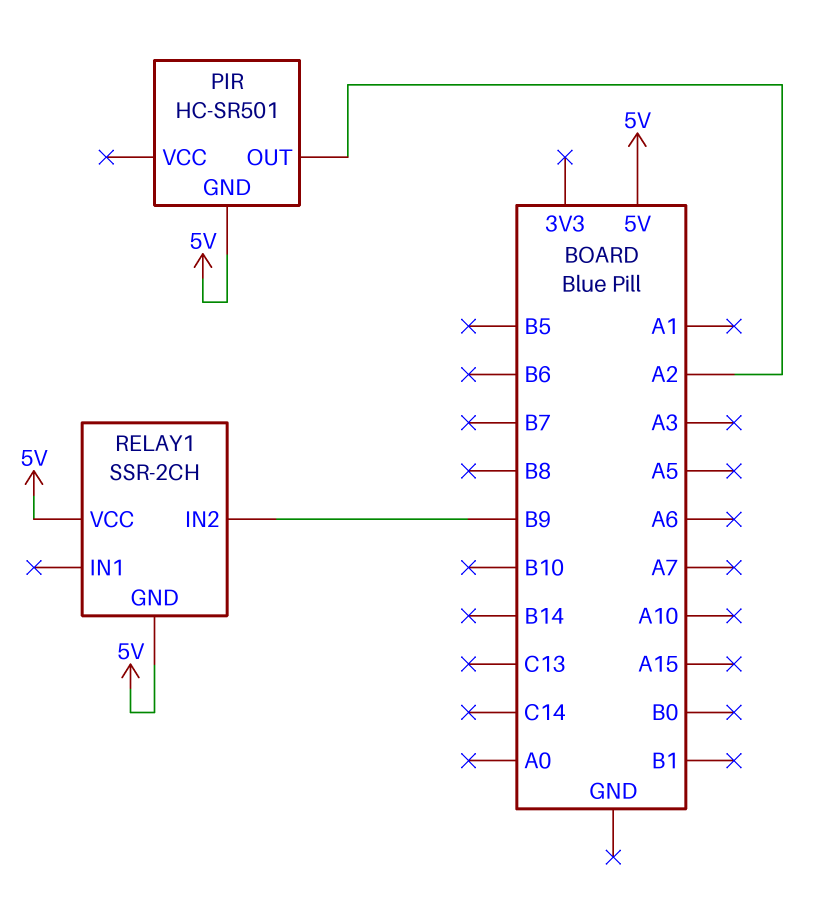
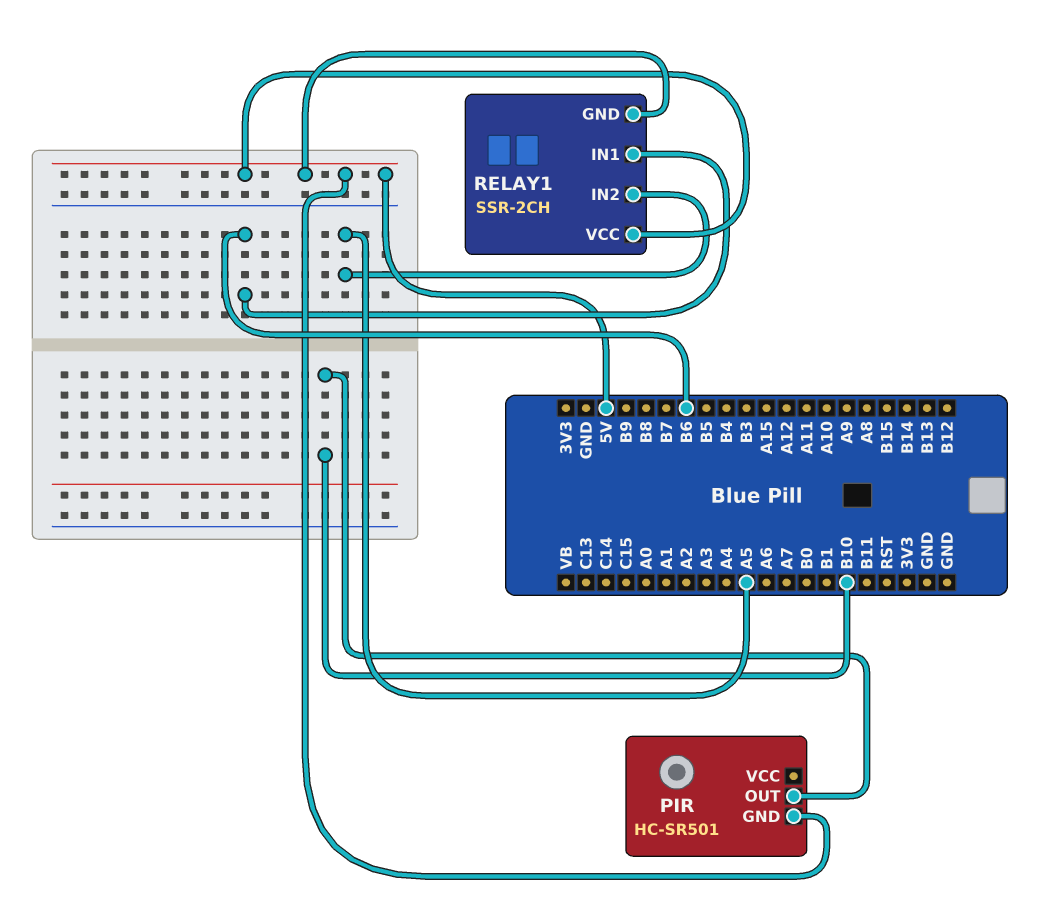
PIR pin OUT: A2 -> B10
RELAY1 pin IN1: none -> B6
RELAY1 pin IN2: B9 -> A5

